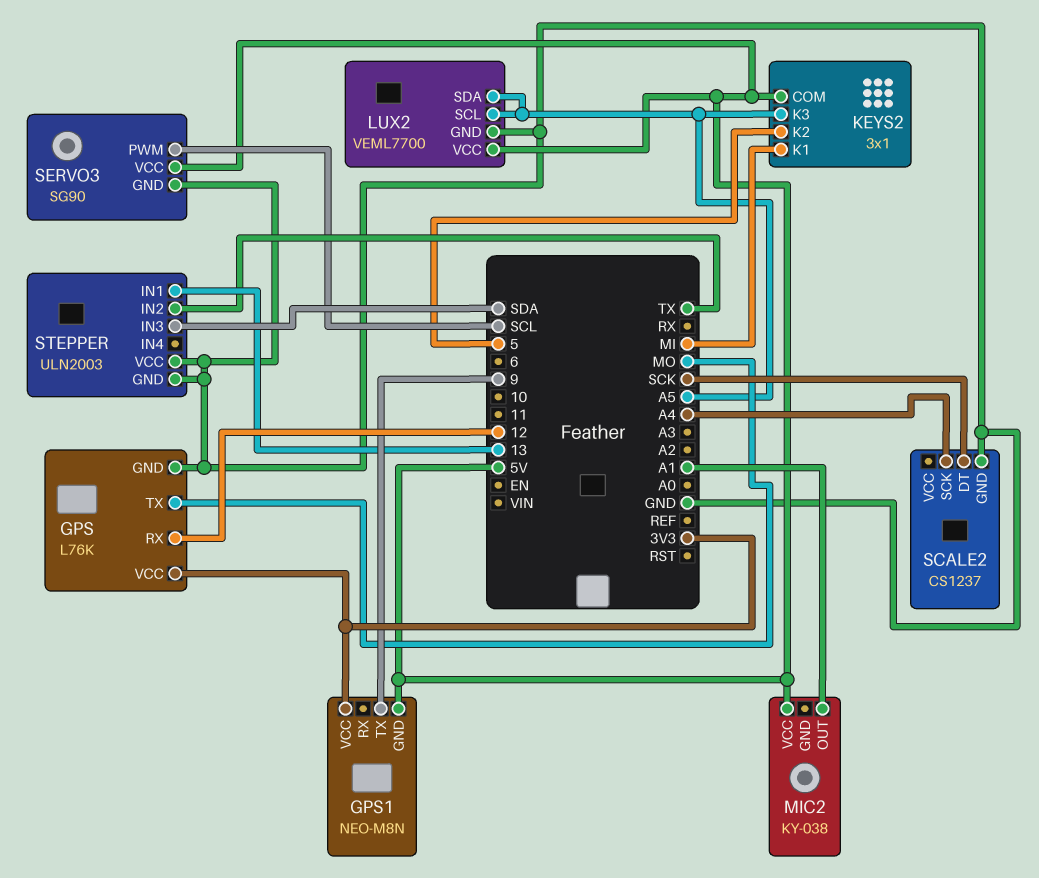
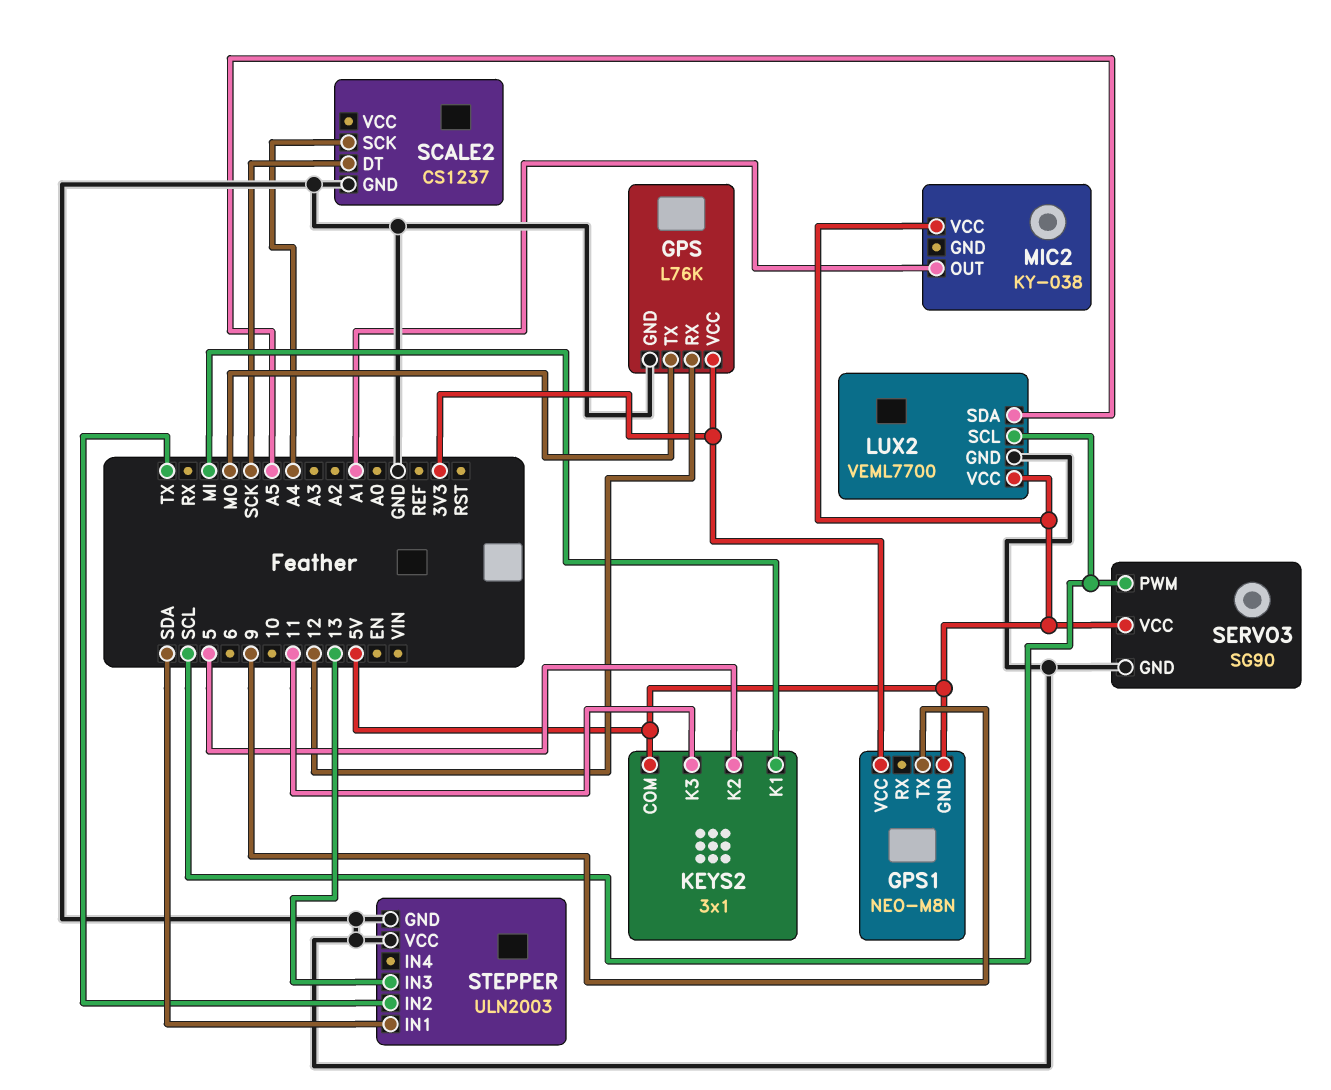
KEYS2 pin K3: A5 -> 11
LUX2 pin SCL: A5 -> SCL
STEPPER pin IN1: 13 -> SDA
STEPPER pin IN3: SDA -> 13

